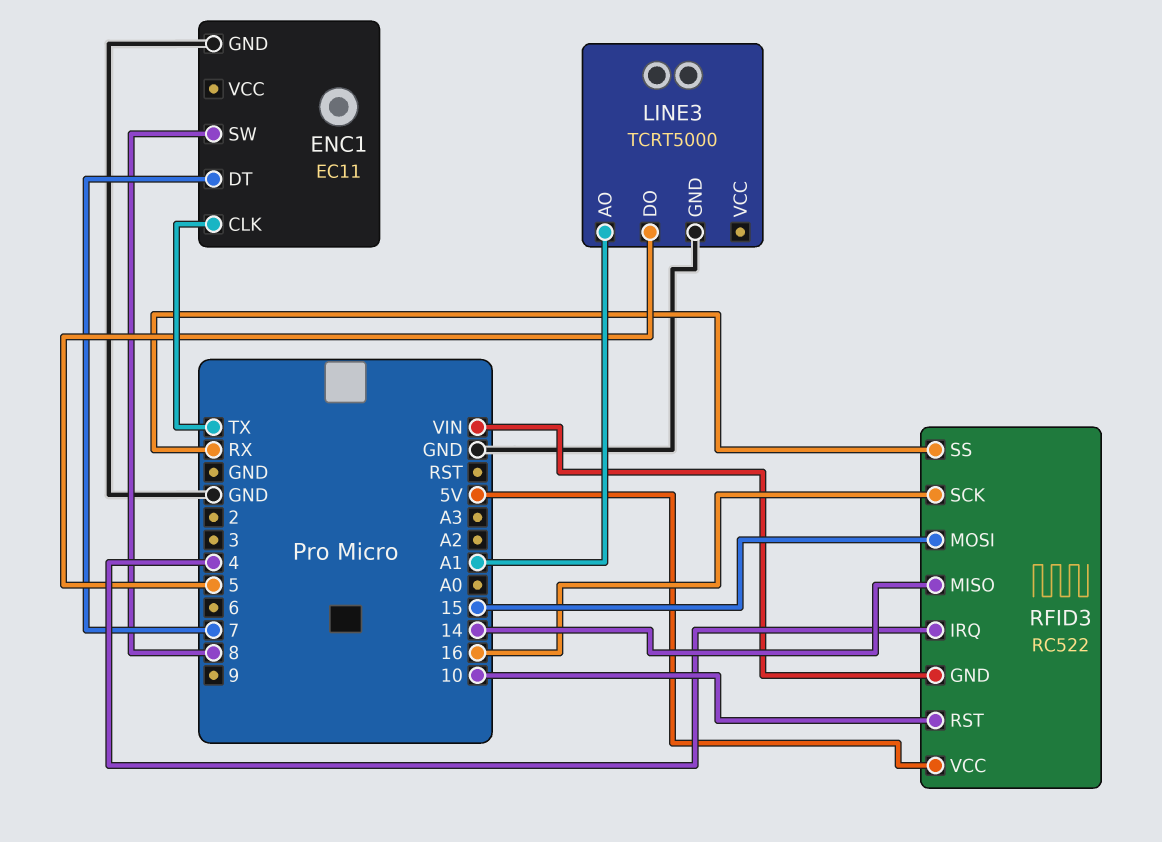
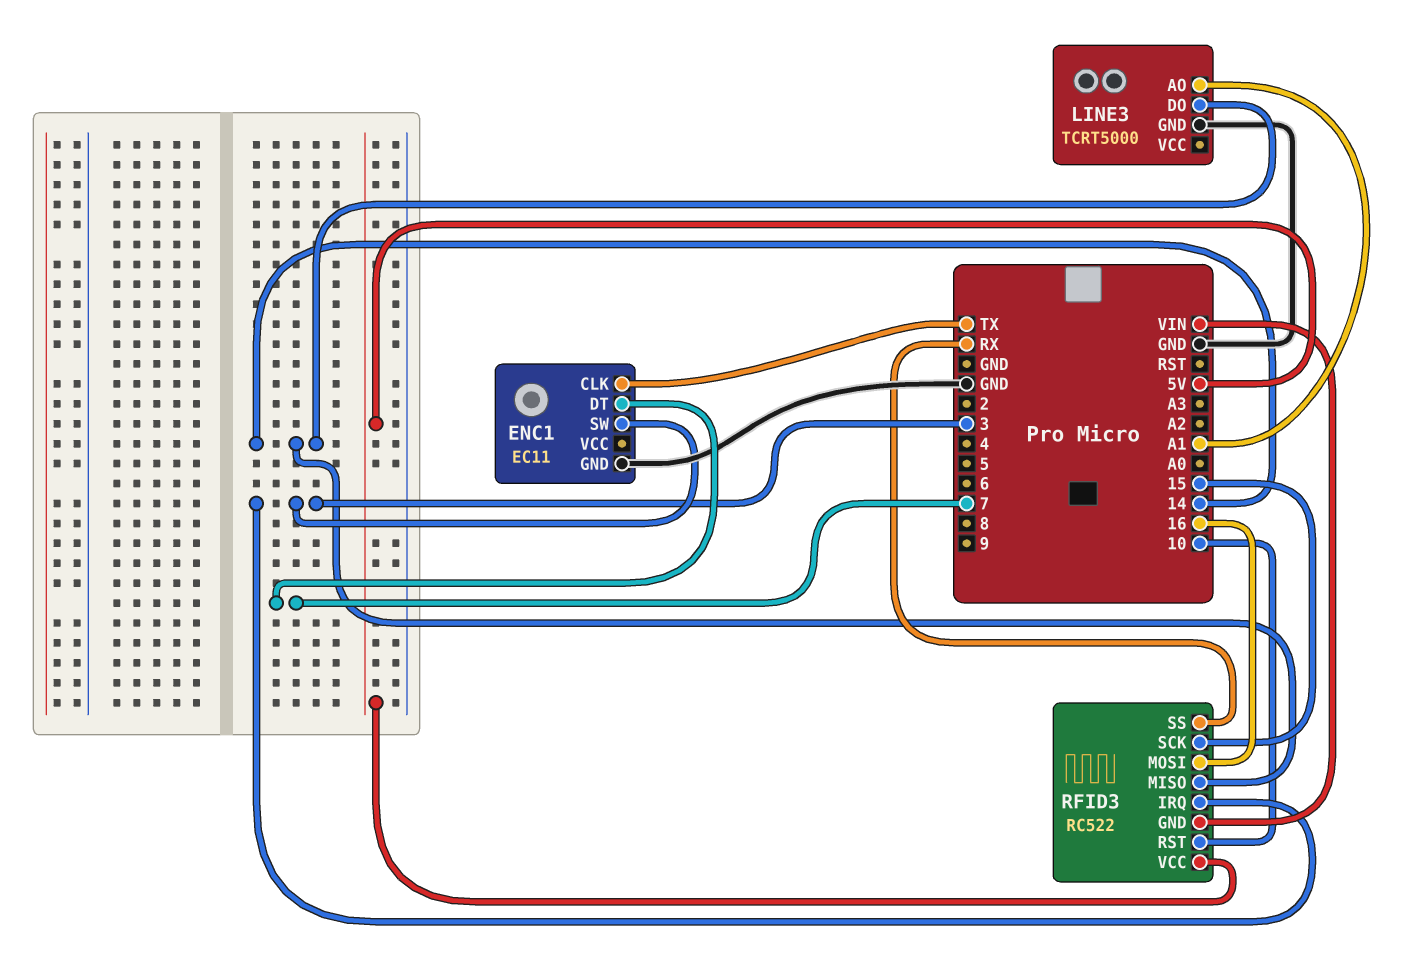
ENC1 pin SW: 8 -> 3
LINE3 pin DO: 5 -> 14
RFID3 pin IRQ: 4 -> 3
RFID3 pin MOSI: 15 -> 16
RFID3 pin SCK: 16 -> 15

